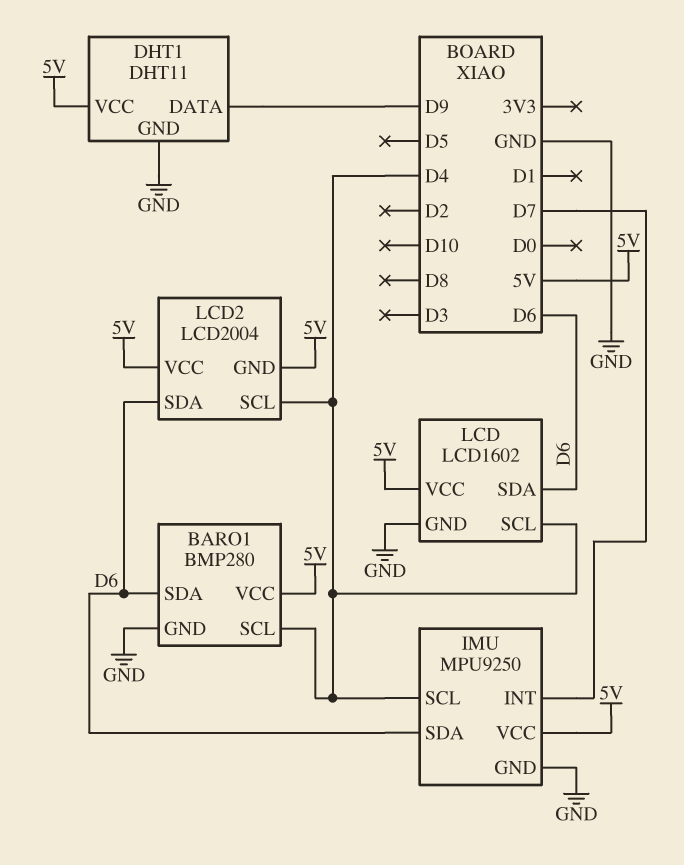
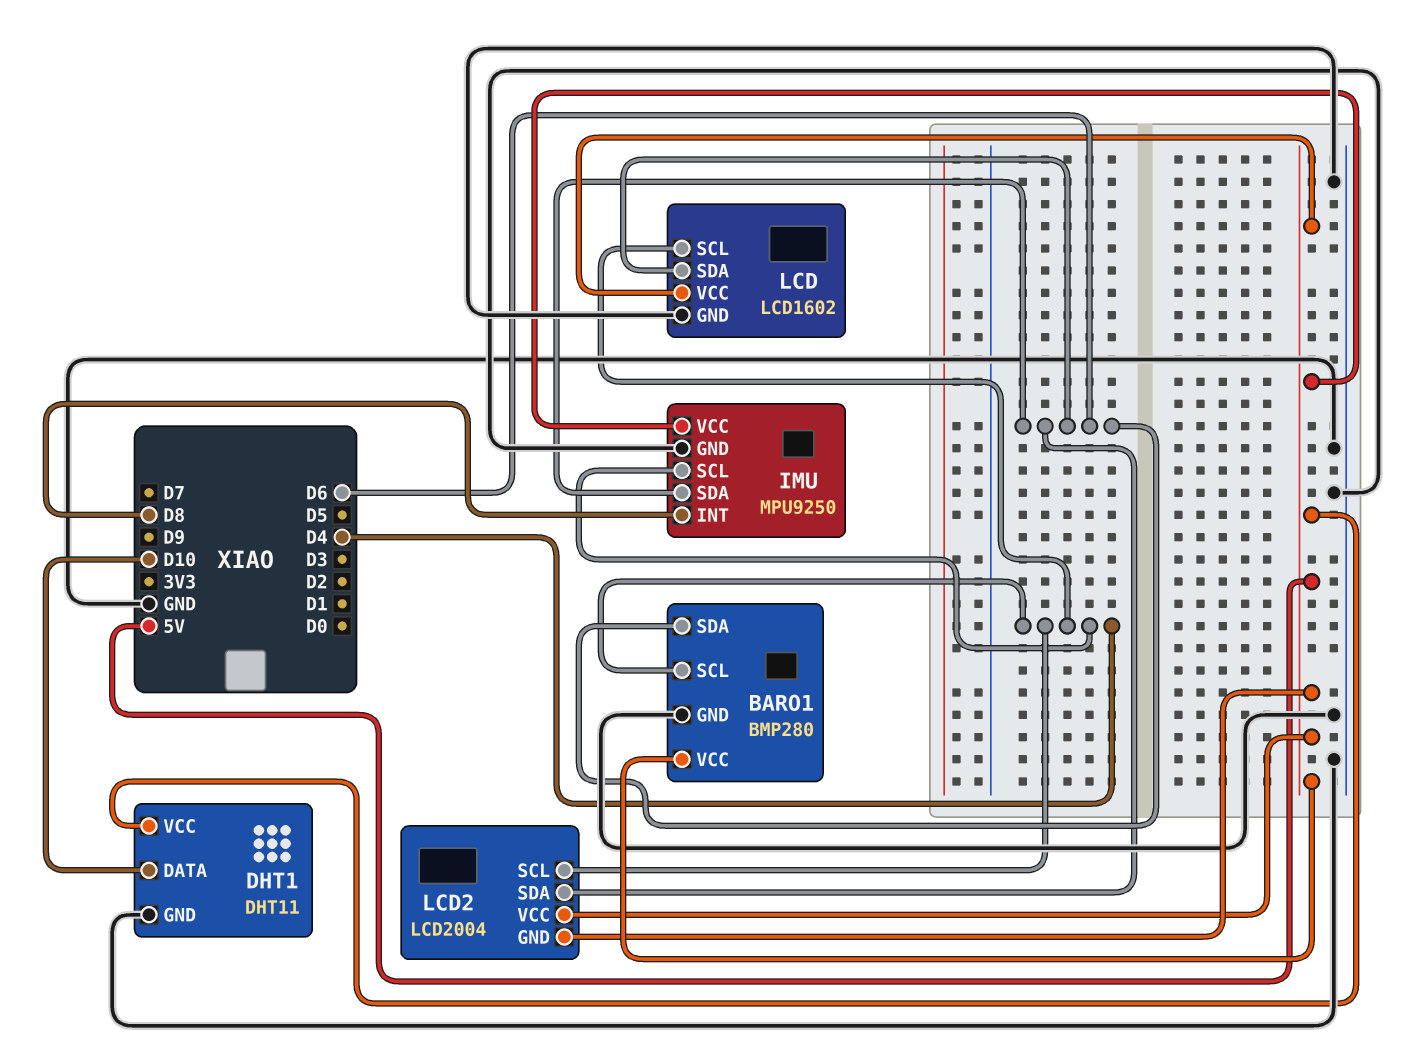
DHT1 pin DATA: D9 -> D10
IMU pin INT: D7 -> D8

